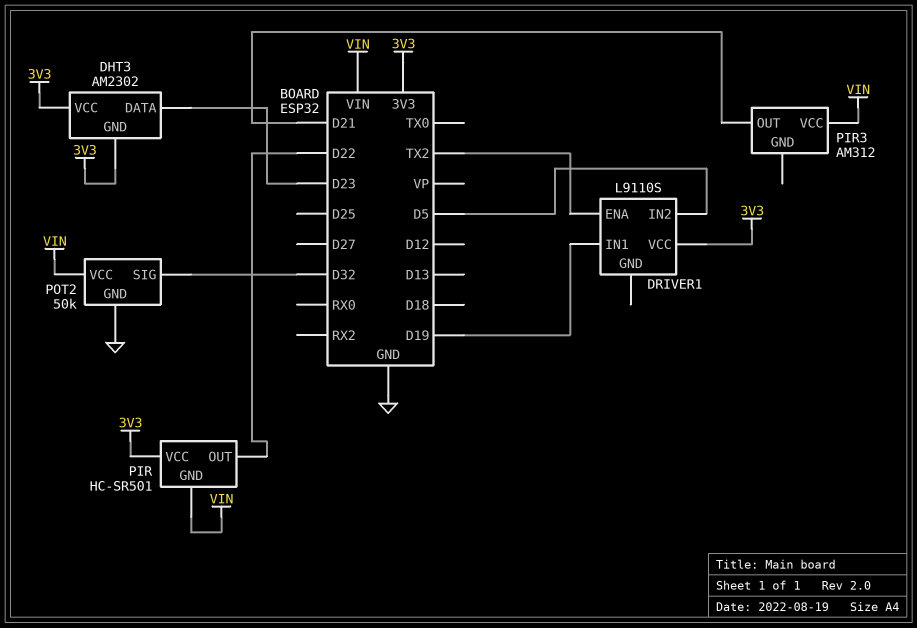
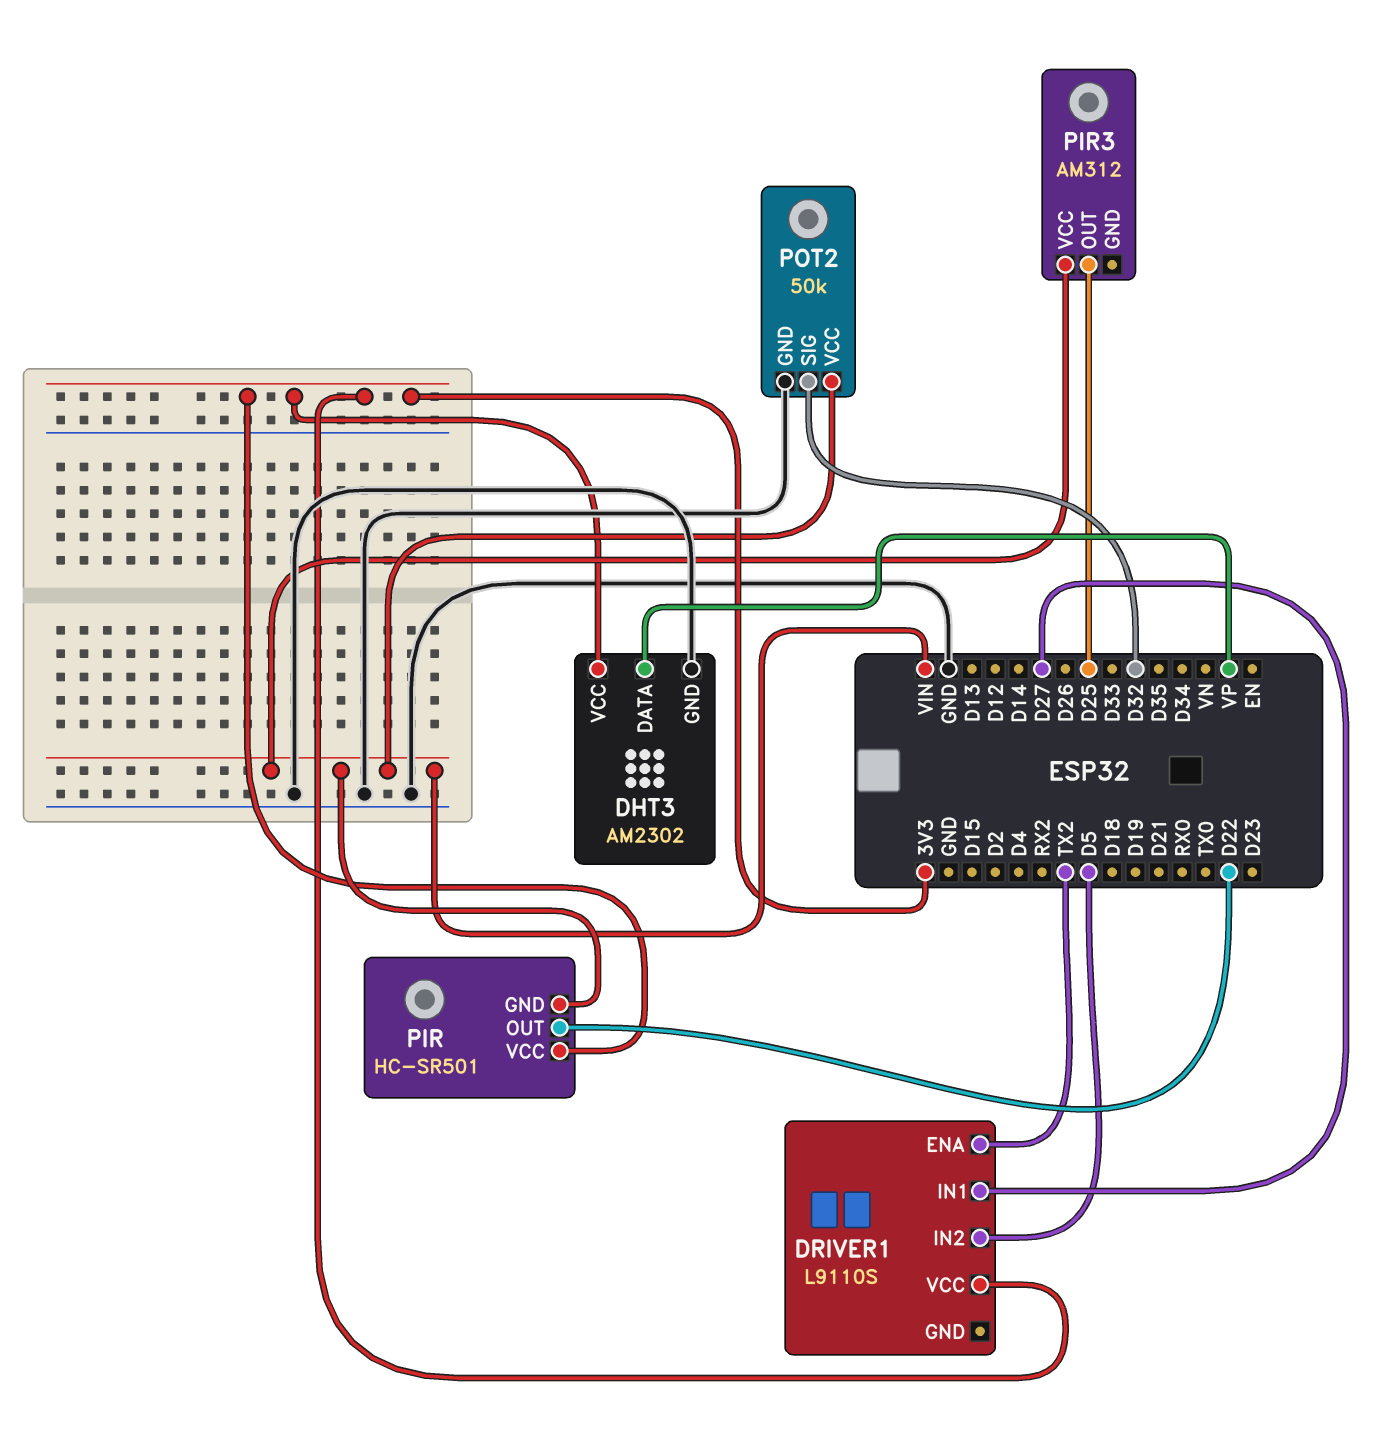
DHT3 pin DATA: D23 -> VP
DHT3 pin GND: 3V3 -> GND
DRIVER1 pin IN1: D19 -> D27
PIR3 pin OUT: D21 -> D25

